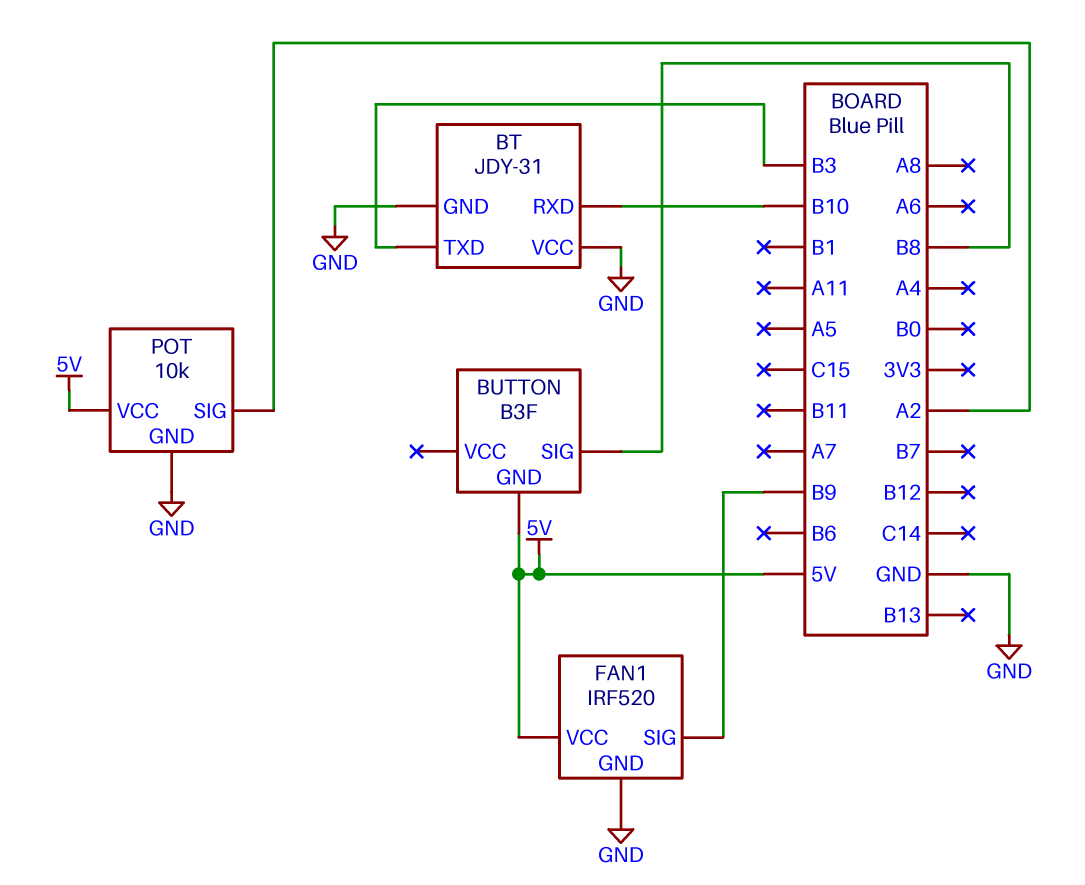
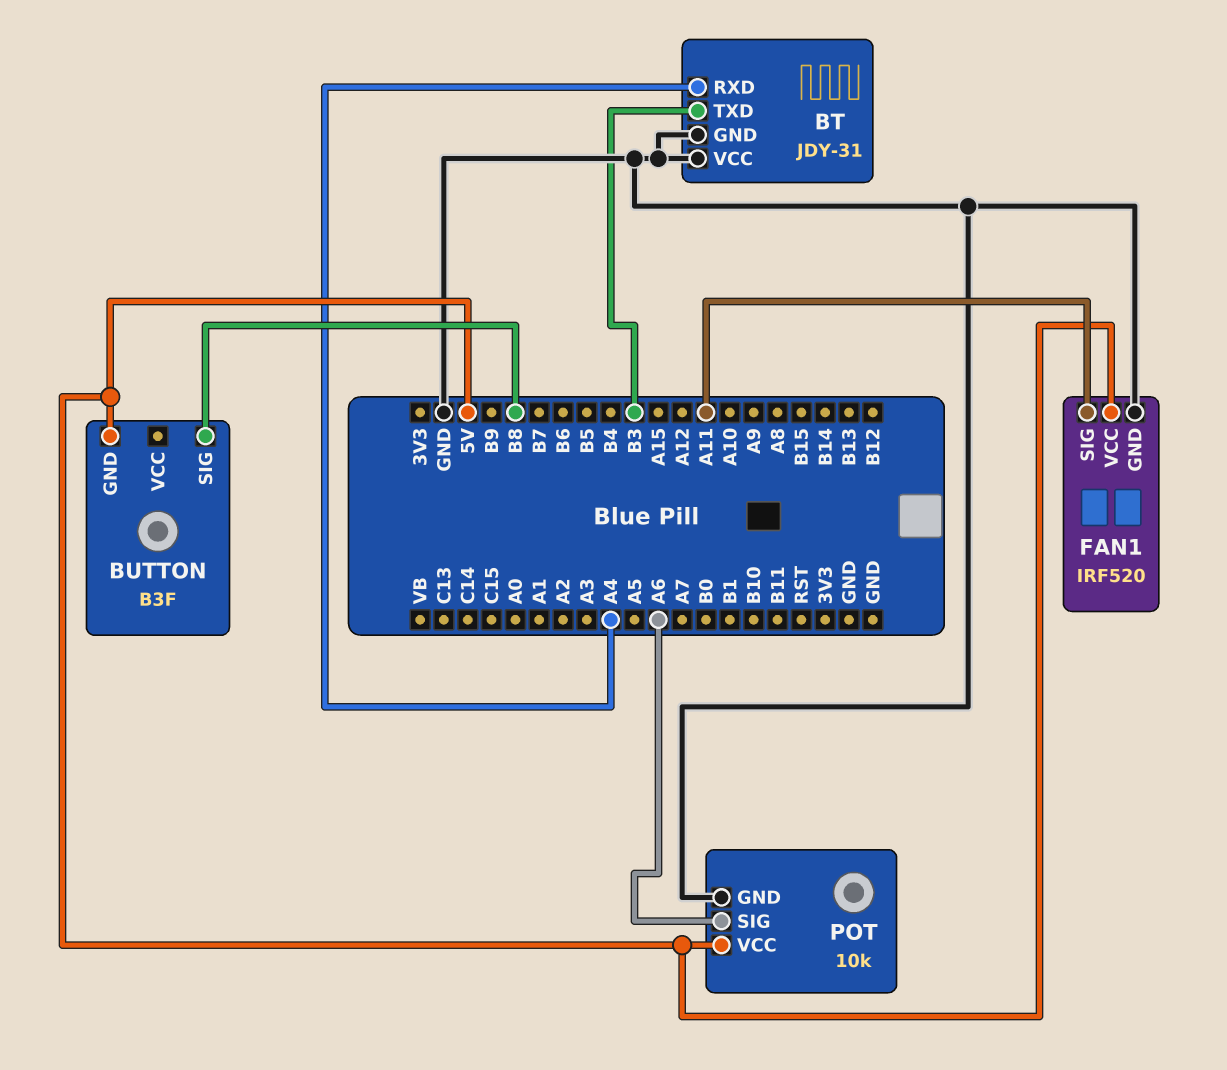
BT pin RXD: B10 -> A4
FAN1 pin SIG: B9 -> A11
POT pin SIG: A2 -> A6

